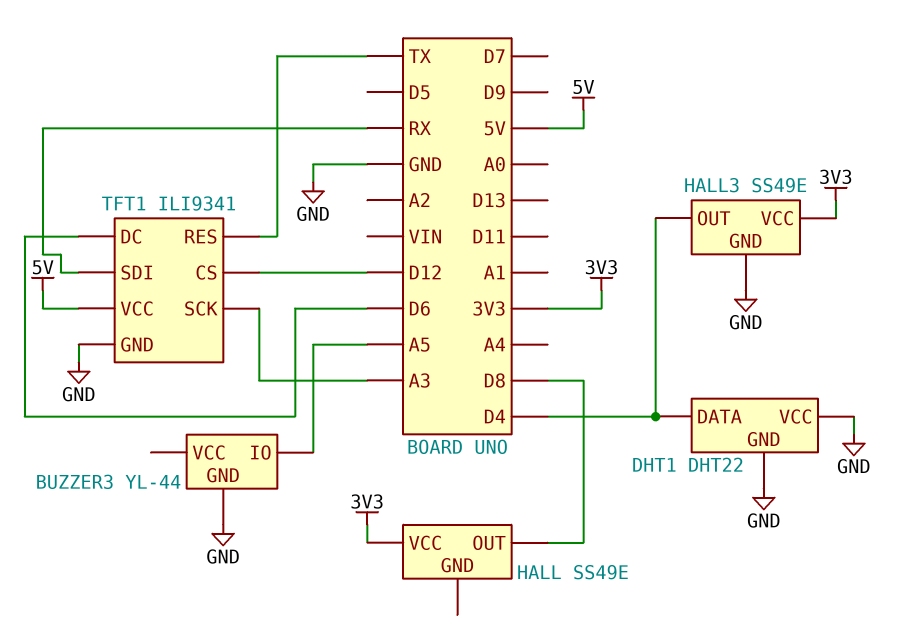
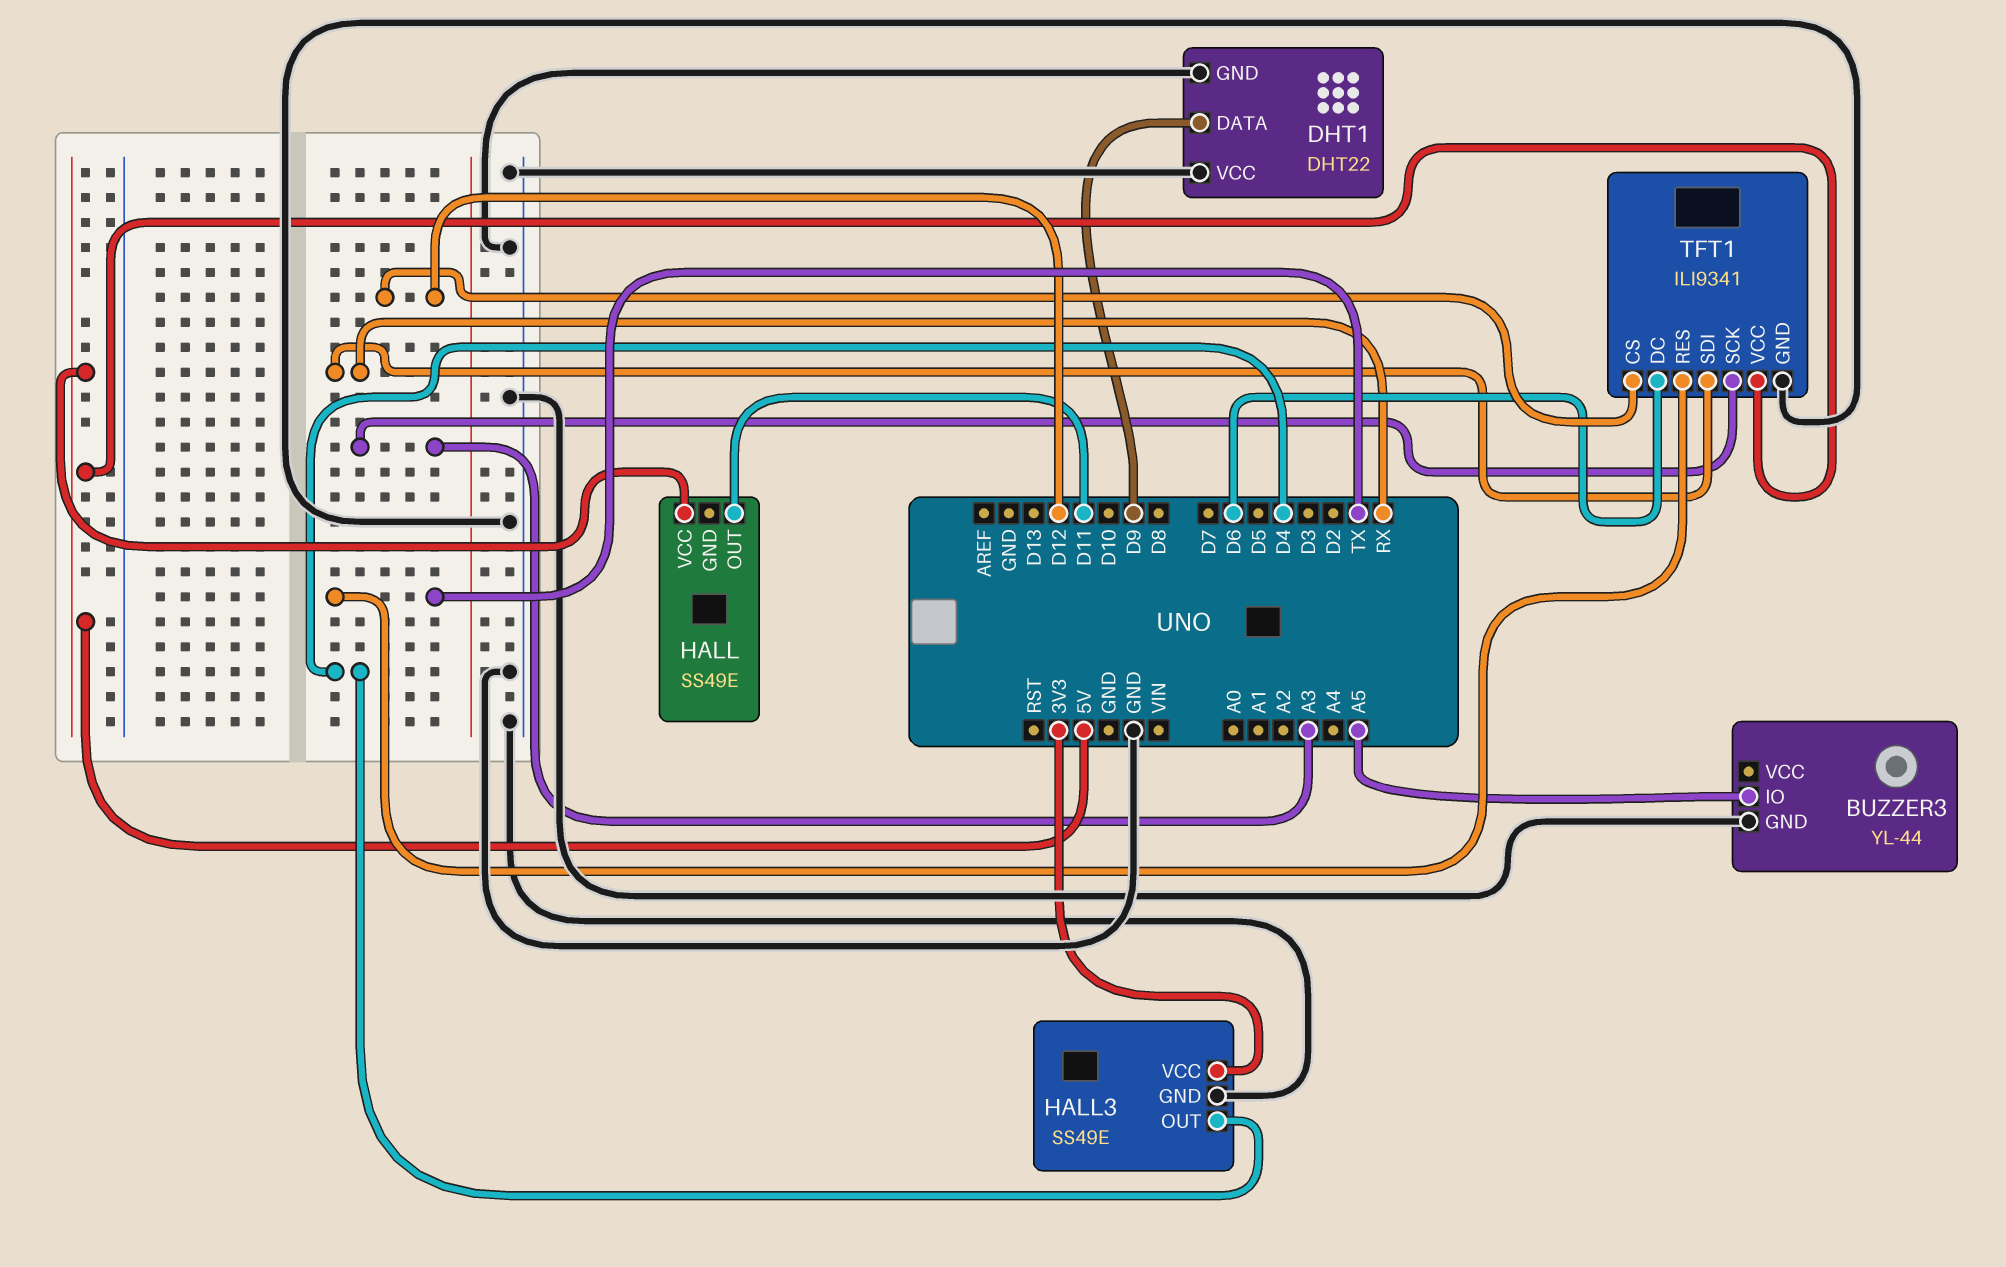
DHT1 pin DATA: D4 -> D9
HALL pin OUT: D8 -> D11
HALL pin VCC: 3V3 -> 5V

